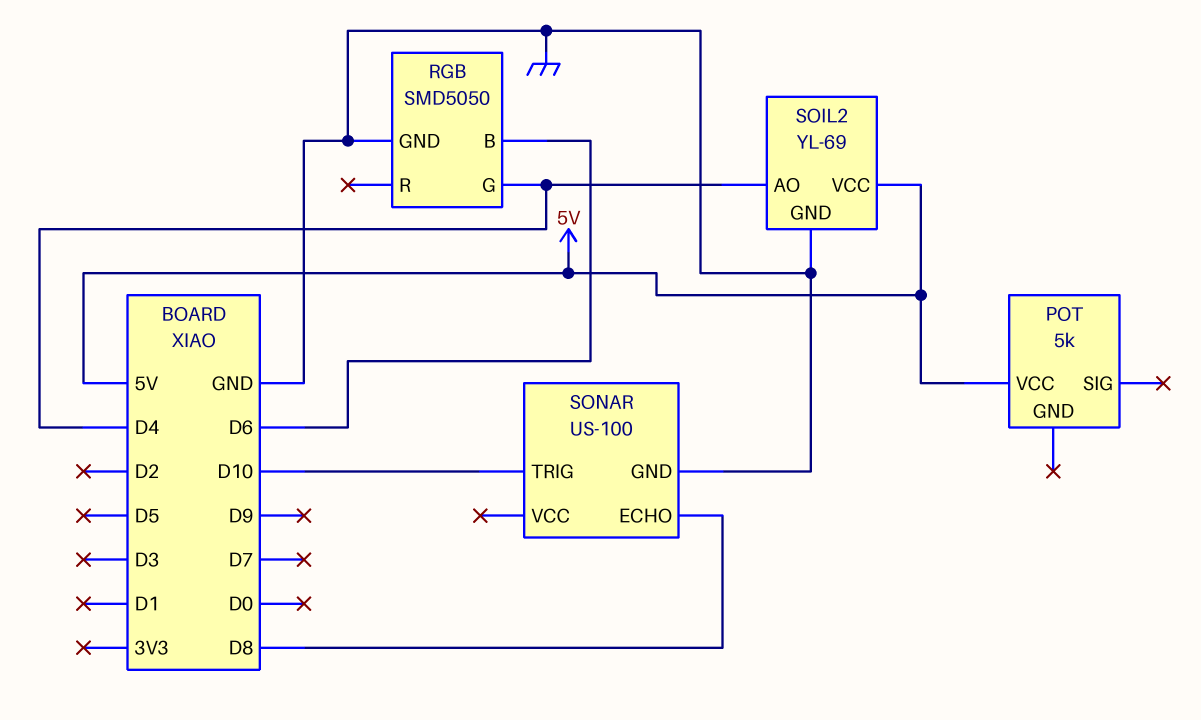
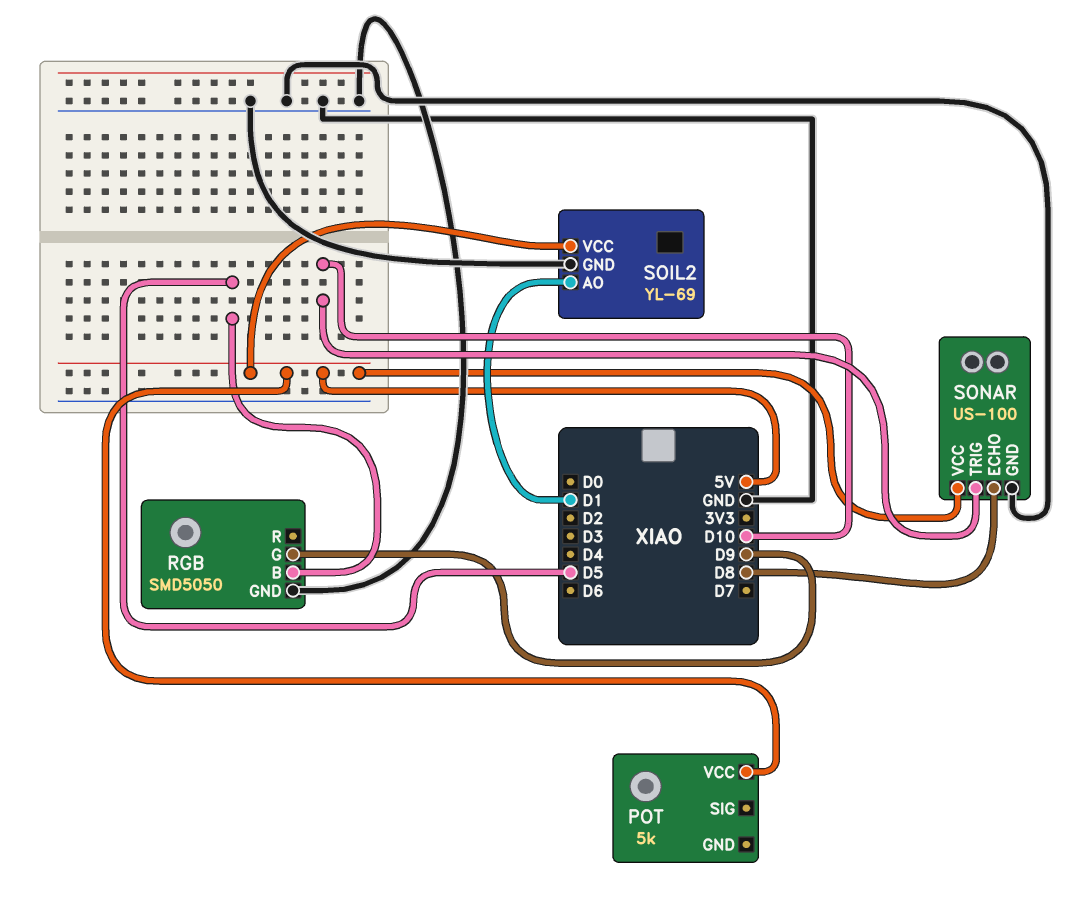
RGB pin B: D6 -> D5
RGB pin G: D4 -> D9
SOIL2 pin AO: D4 -> D1
SONAR pin VCC: none -> 5V

